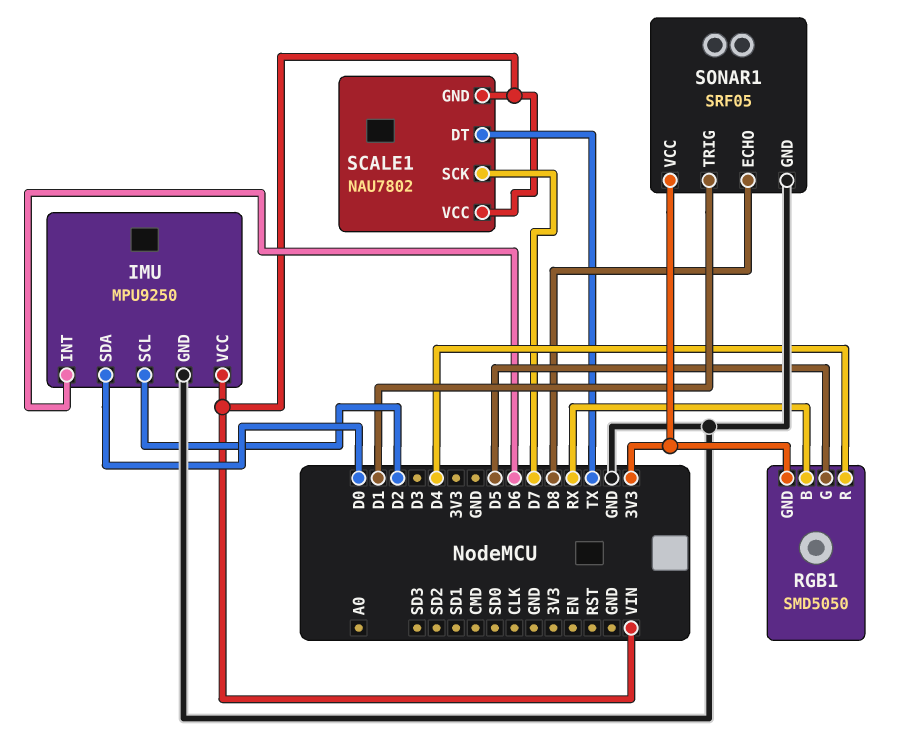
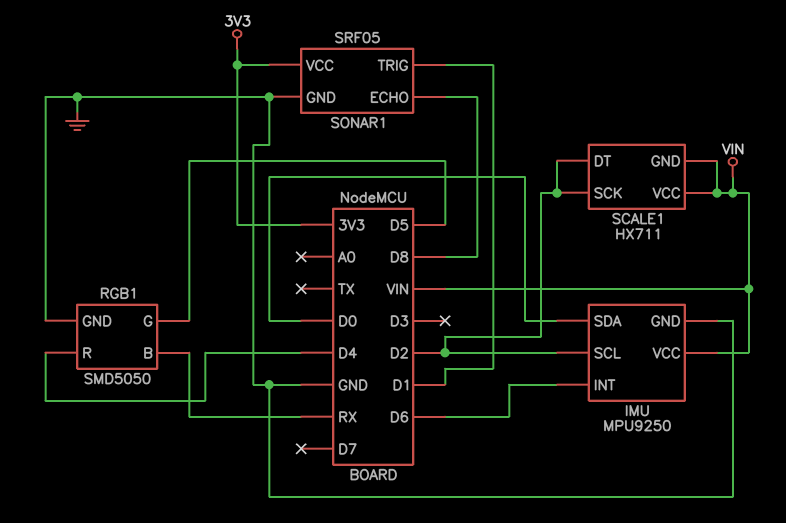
RGB1 pin GND: 3V3 -> GND
SCALE1: NAU7802 -> HX711
SCALE1 pin DT: TX -> D2
SCALE1 pin SCK: D7 -> D2

